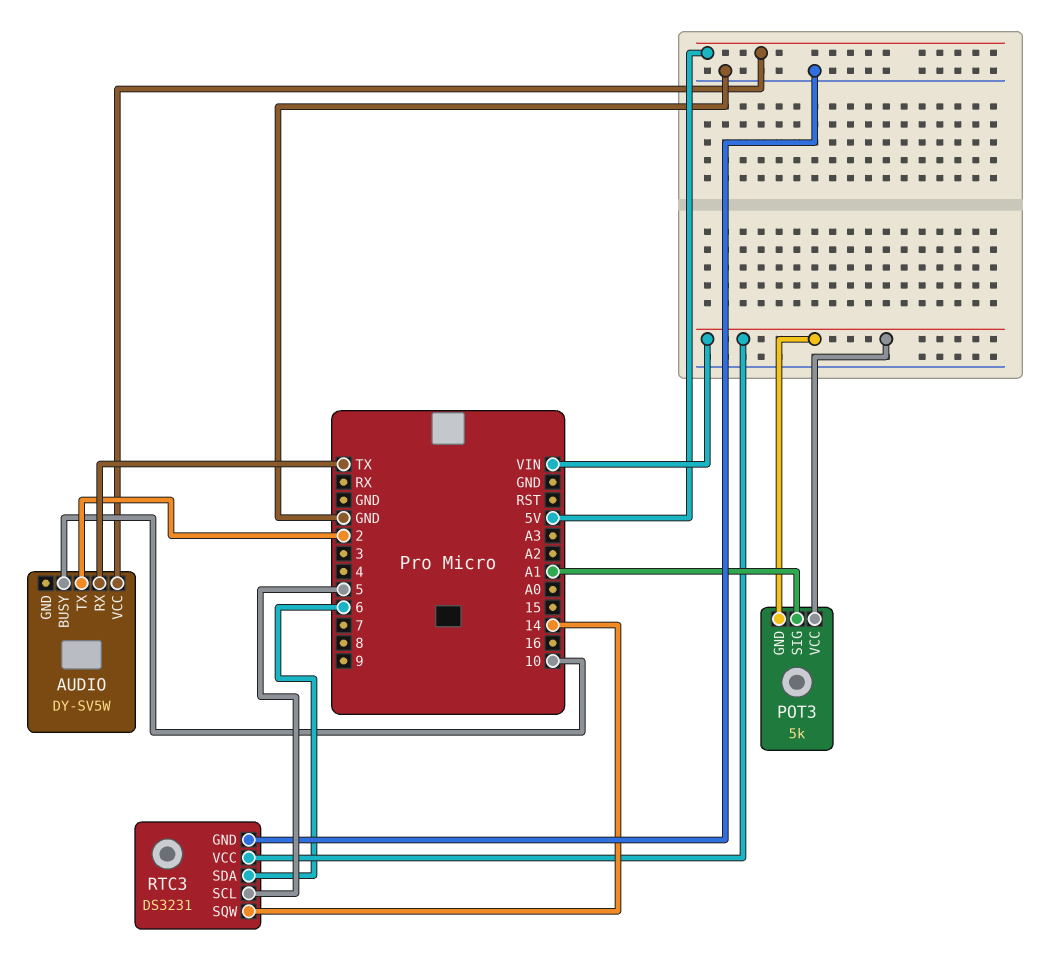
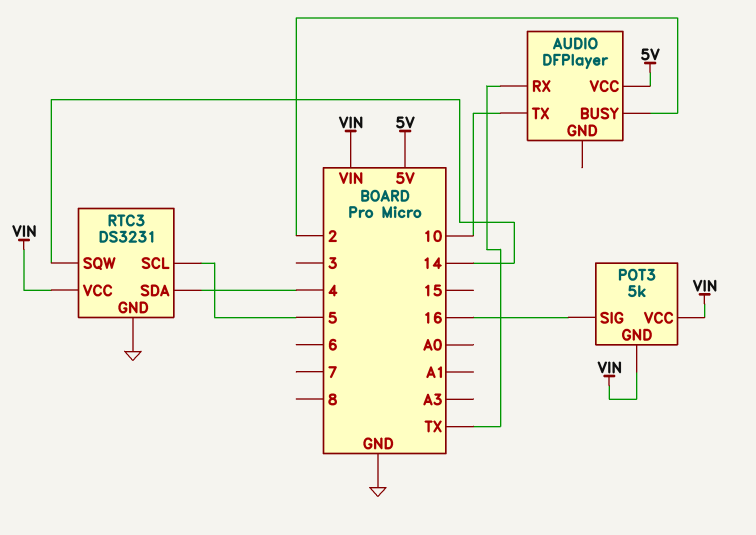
AUDIO: DY-SV5W -> DFPlayer
AUDIO pin BUSY: 10 -> 2
AUDIO pin TX: 2 -> 10
POT3 pin SIG: A1 -> 16
RTC3 pin SDA: 6 -> 4

